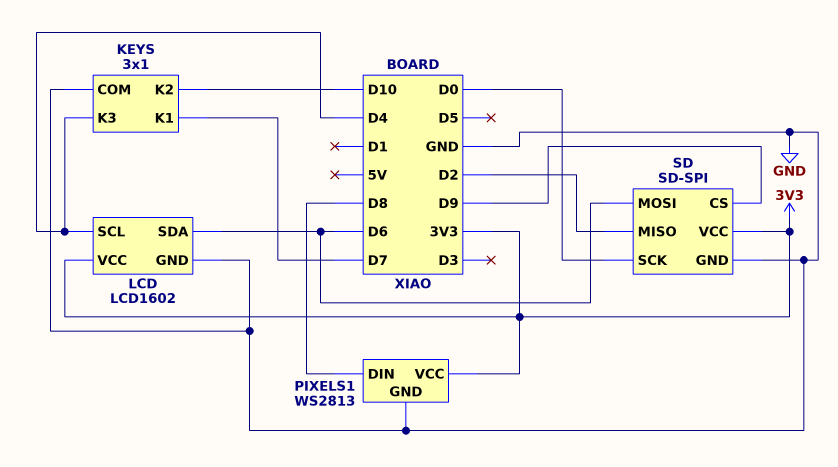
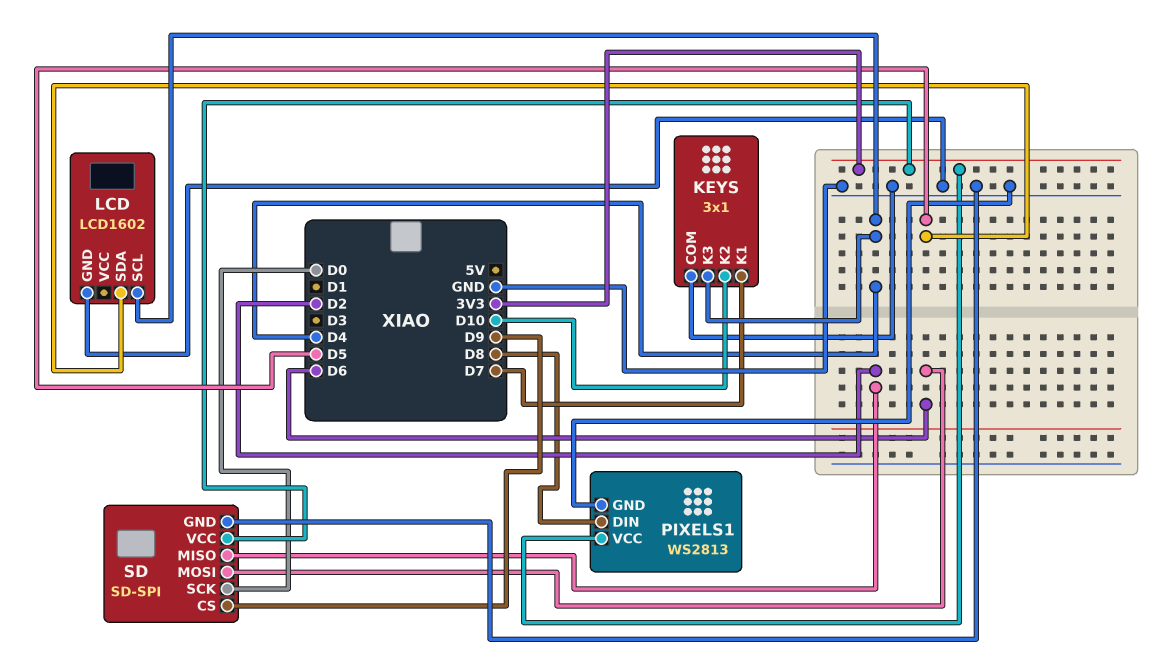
LCD pin SDA: D6 -> D5
LCD pin VCC: 3V3 -> none

